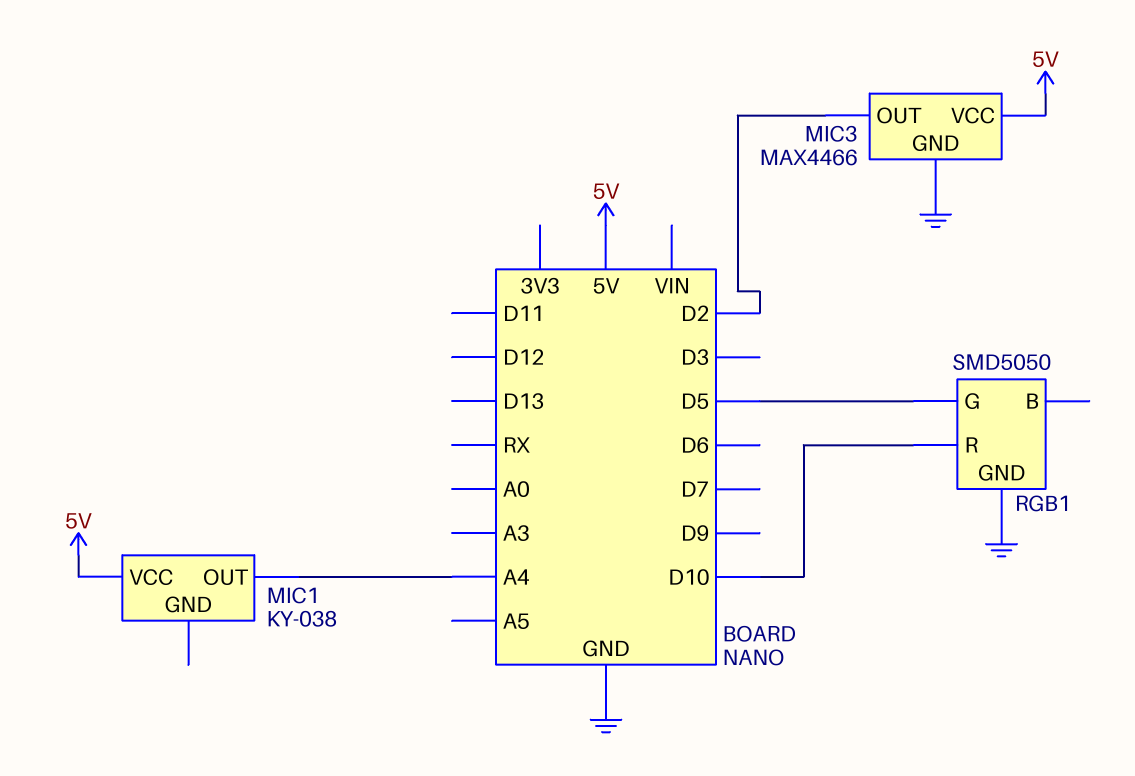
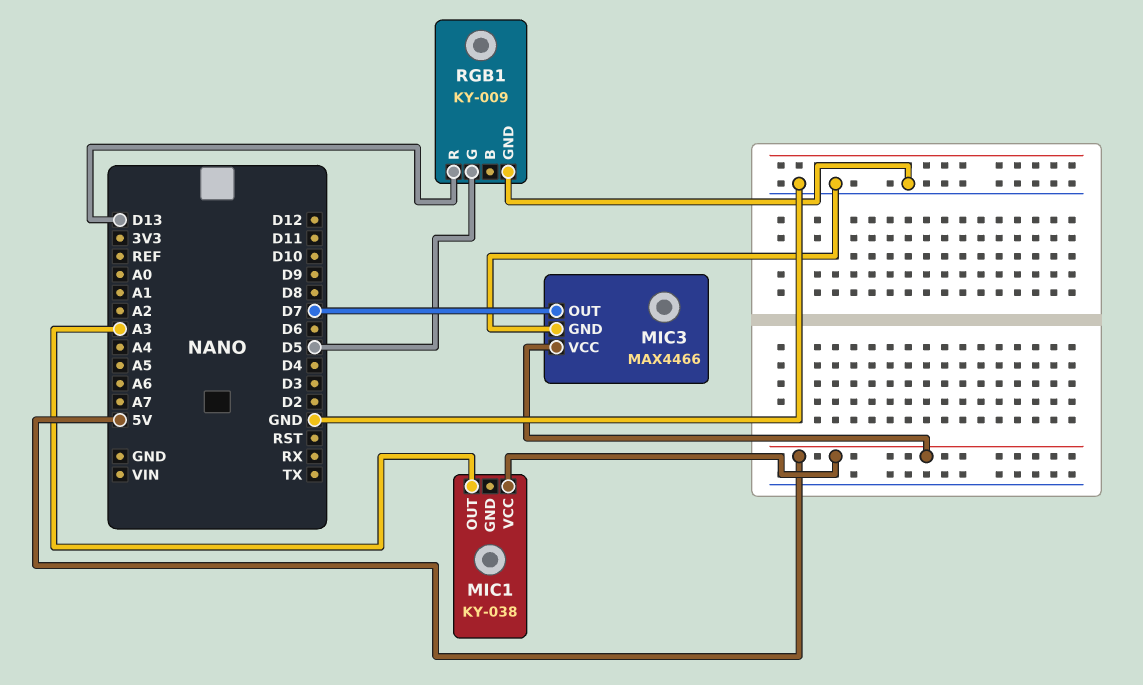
MIC1 pin OUT: A4 -> A3
MIC3 pin OUT: D2 -> D7
RGB1: SMD5050 -> KY-009
RGB1 pin R: D10 -> D13

